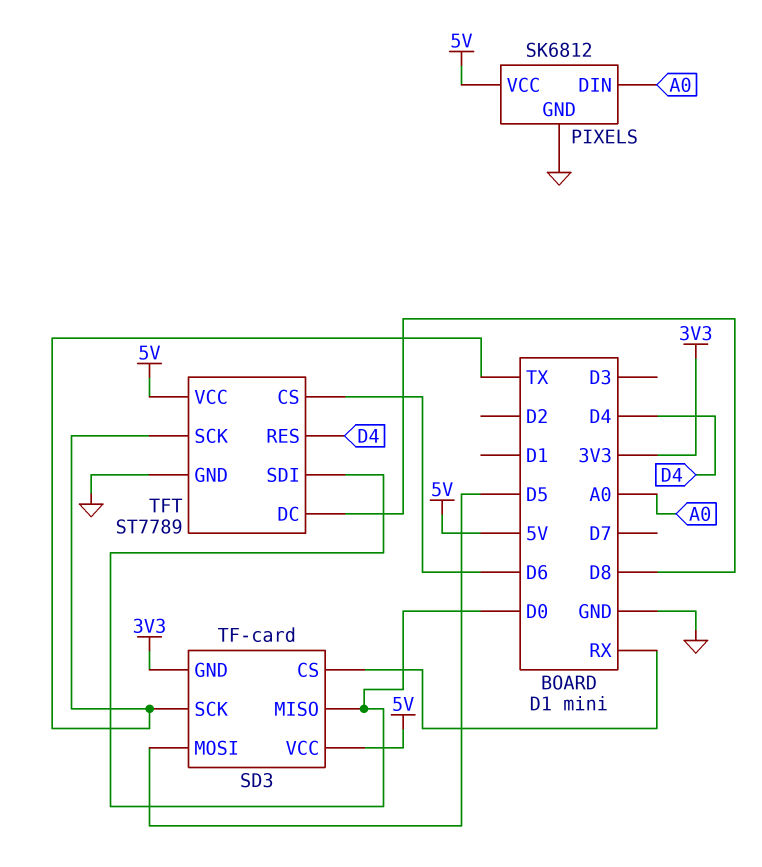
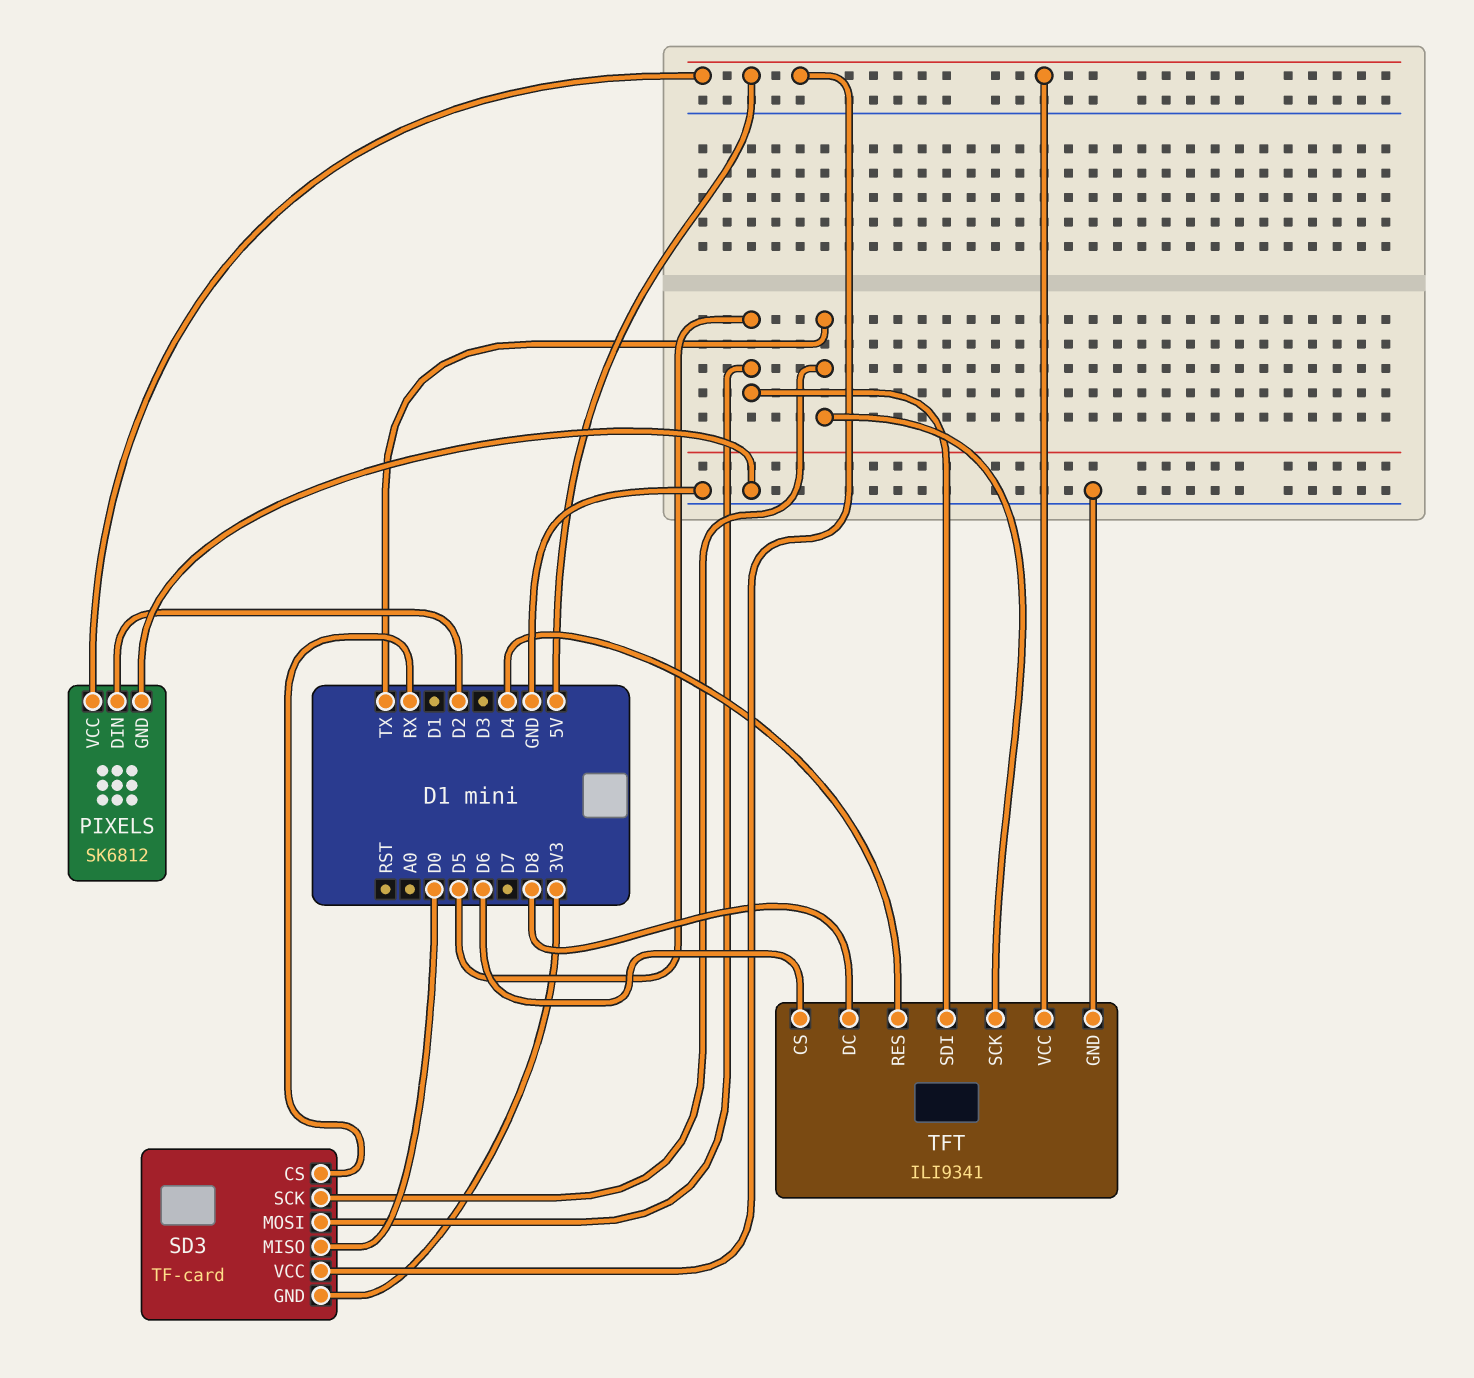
PIXELS pin DIN: A0 -> D2
TFT: ST7789 -> ILI9341
TFT pin SDI: D0 -> D5

